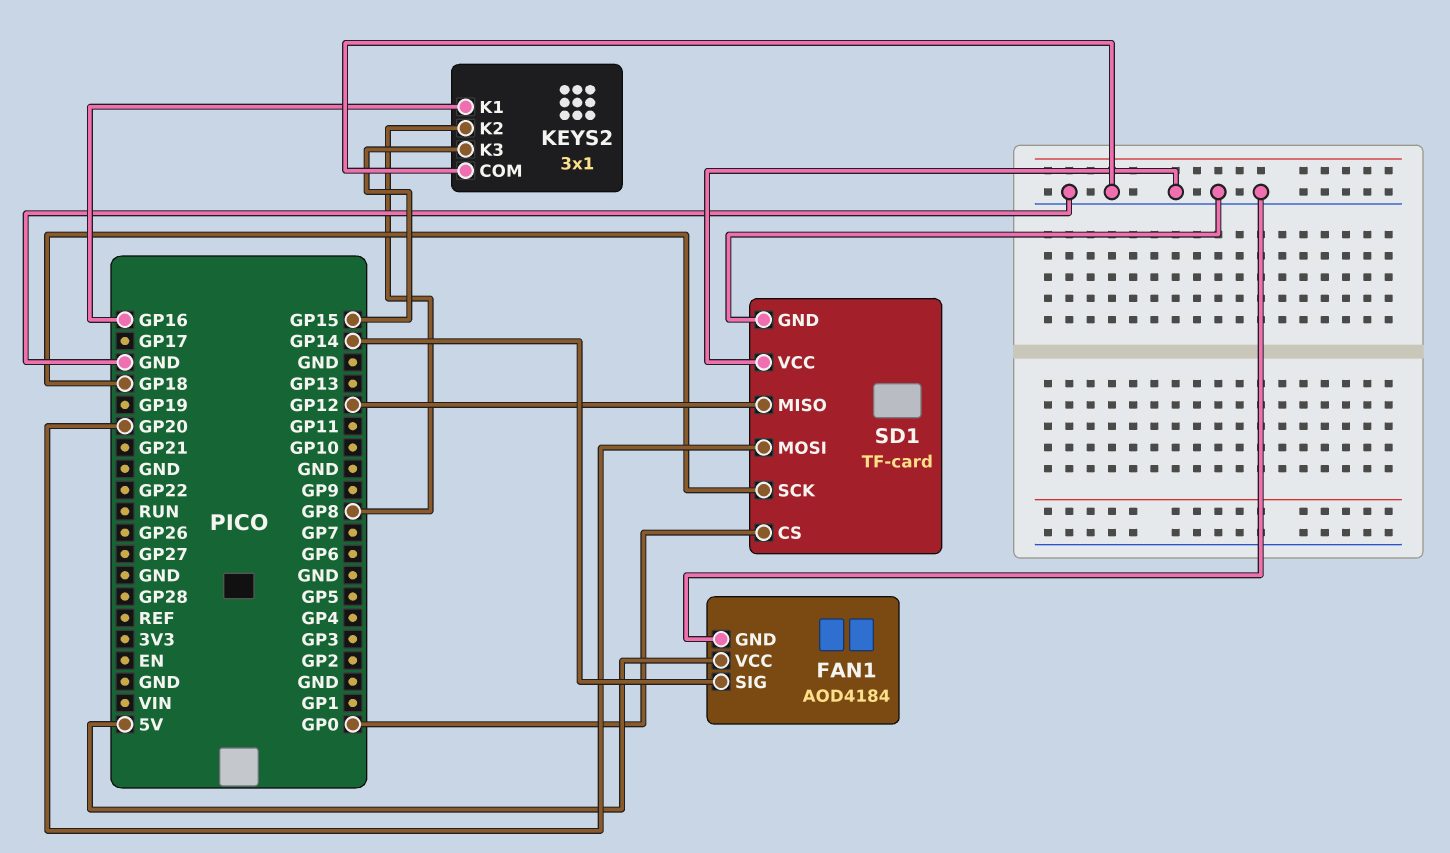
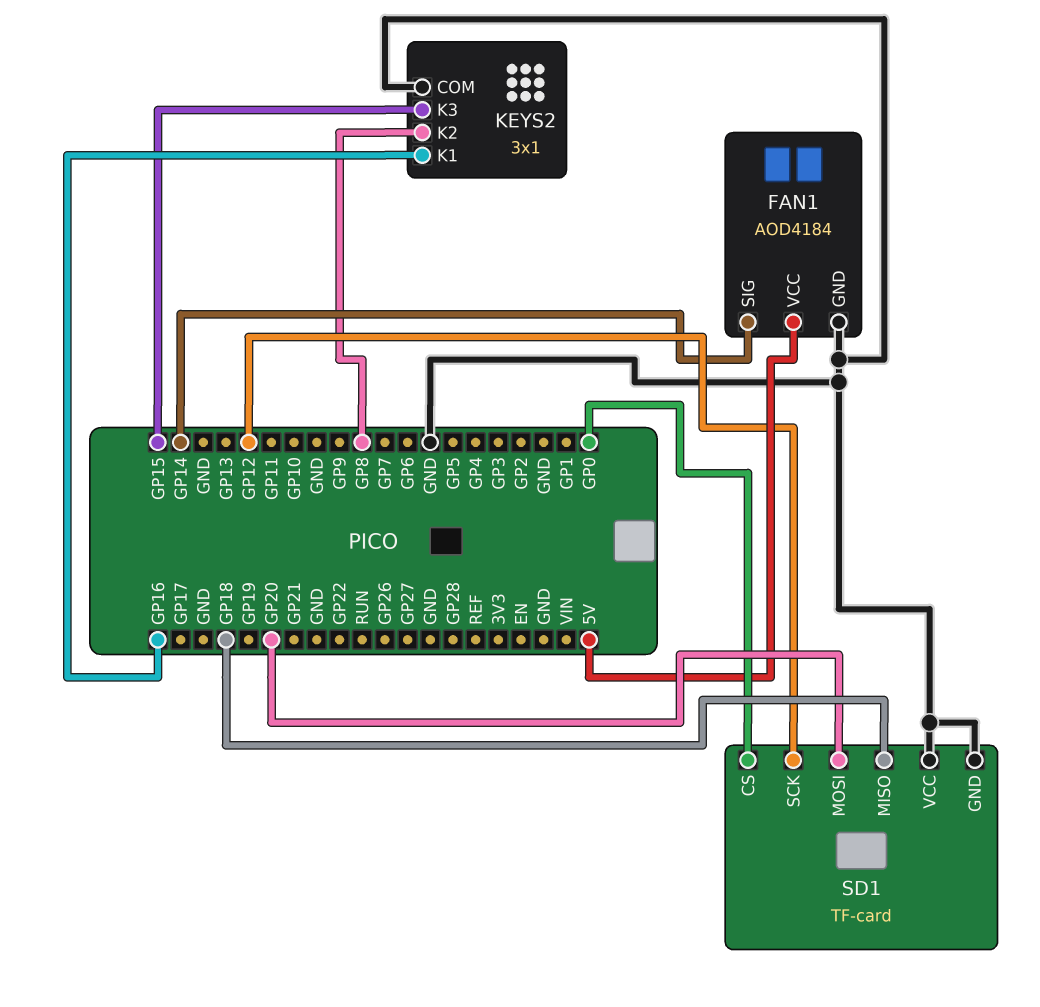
SD1 pin MISO: GP12 -> GP18
SD1 pin SCK: GP18 -> GP12

